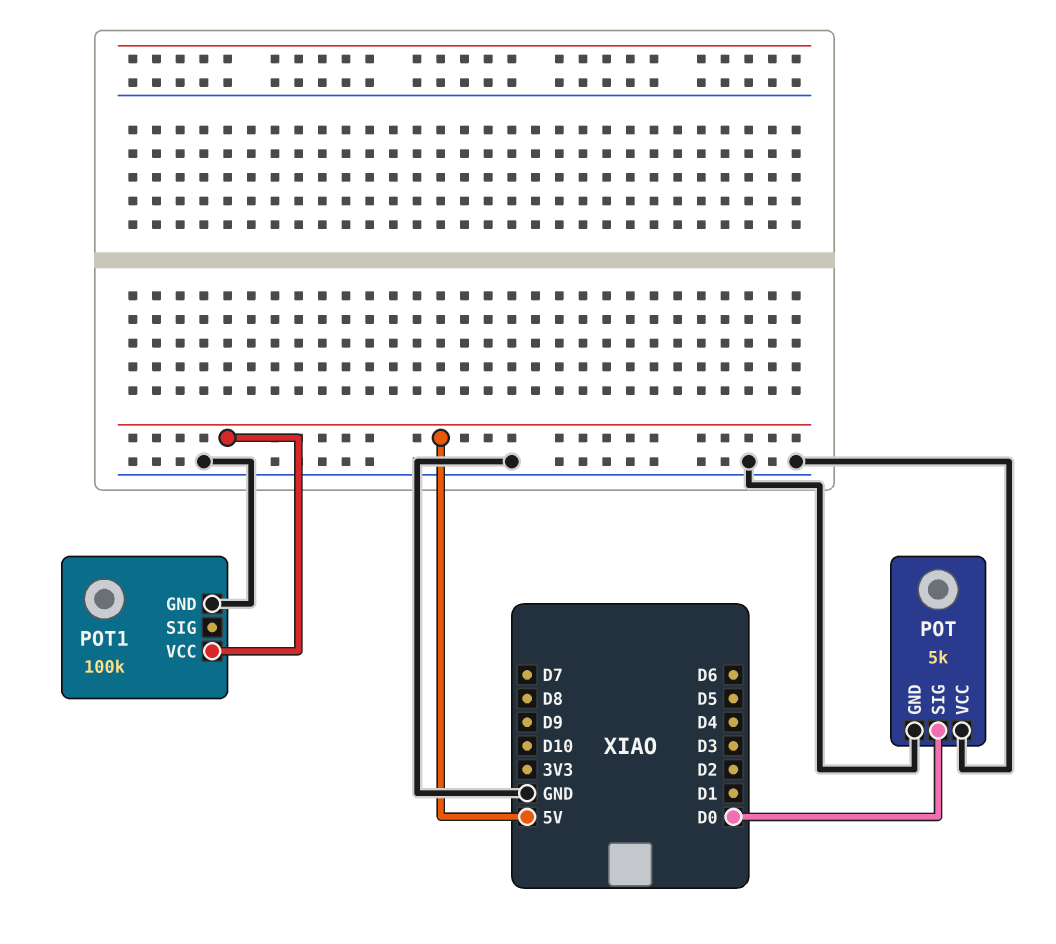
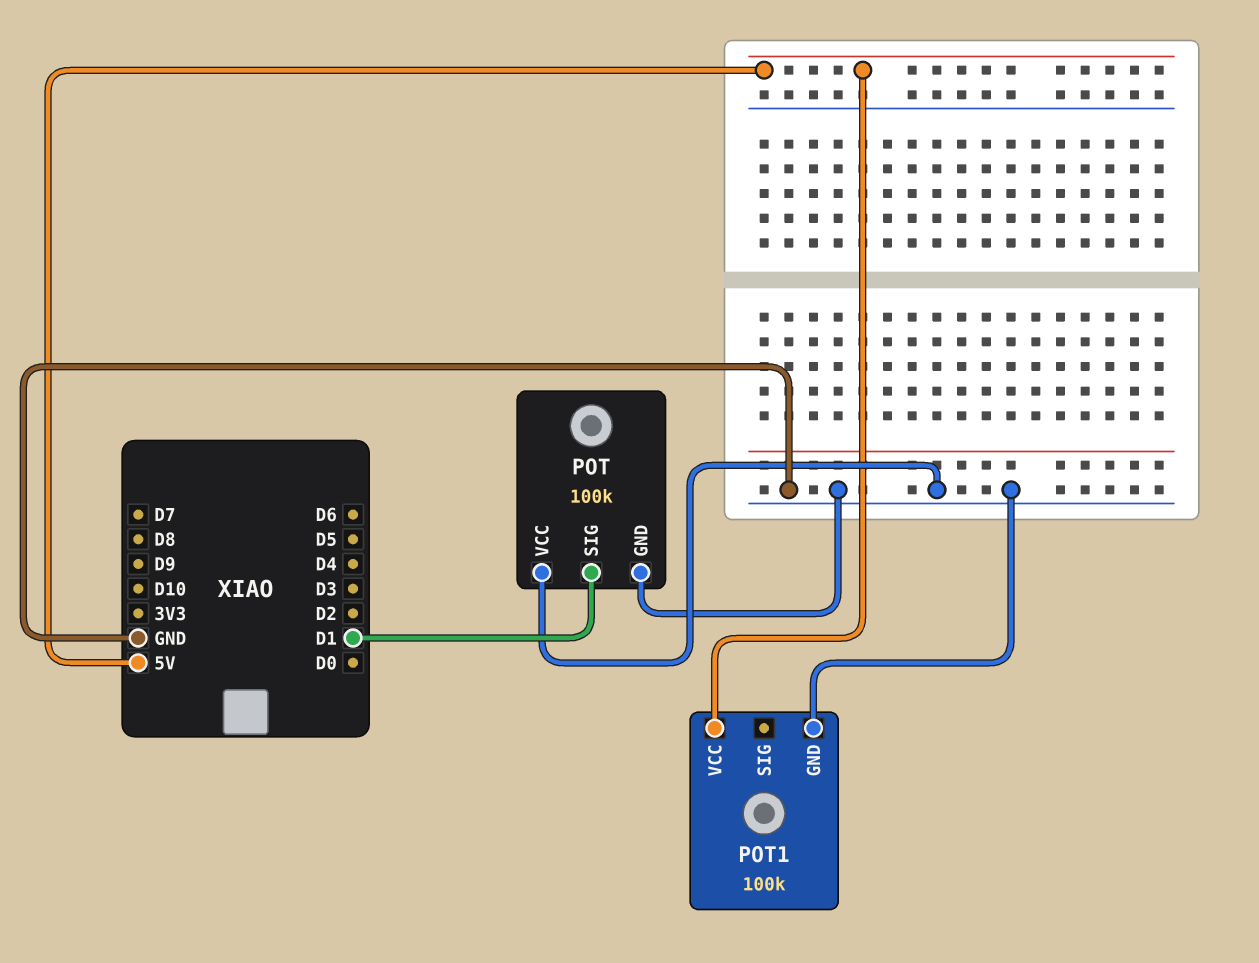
POT: 5k -> 100k
POT pin SIG: D0 -> D1

